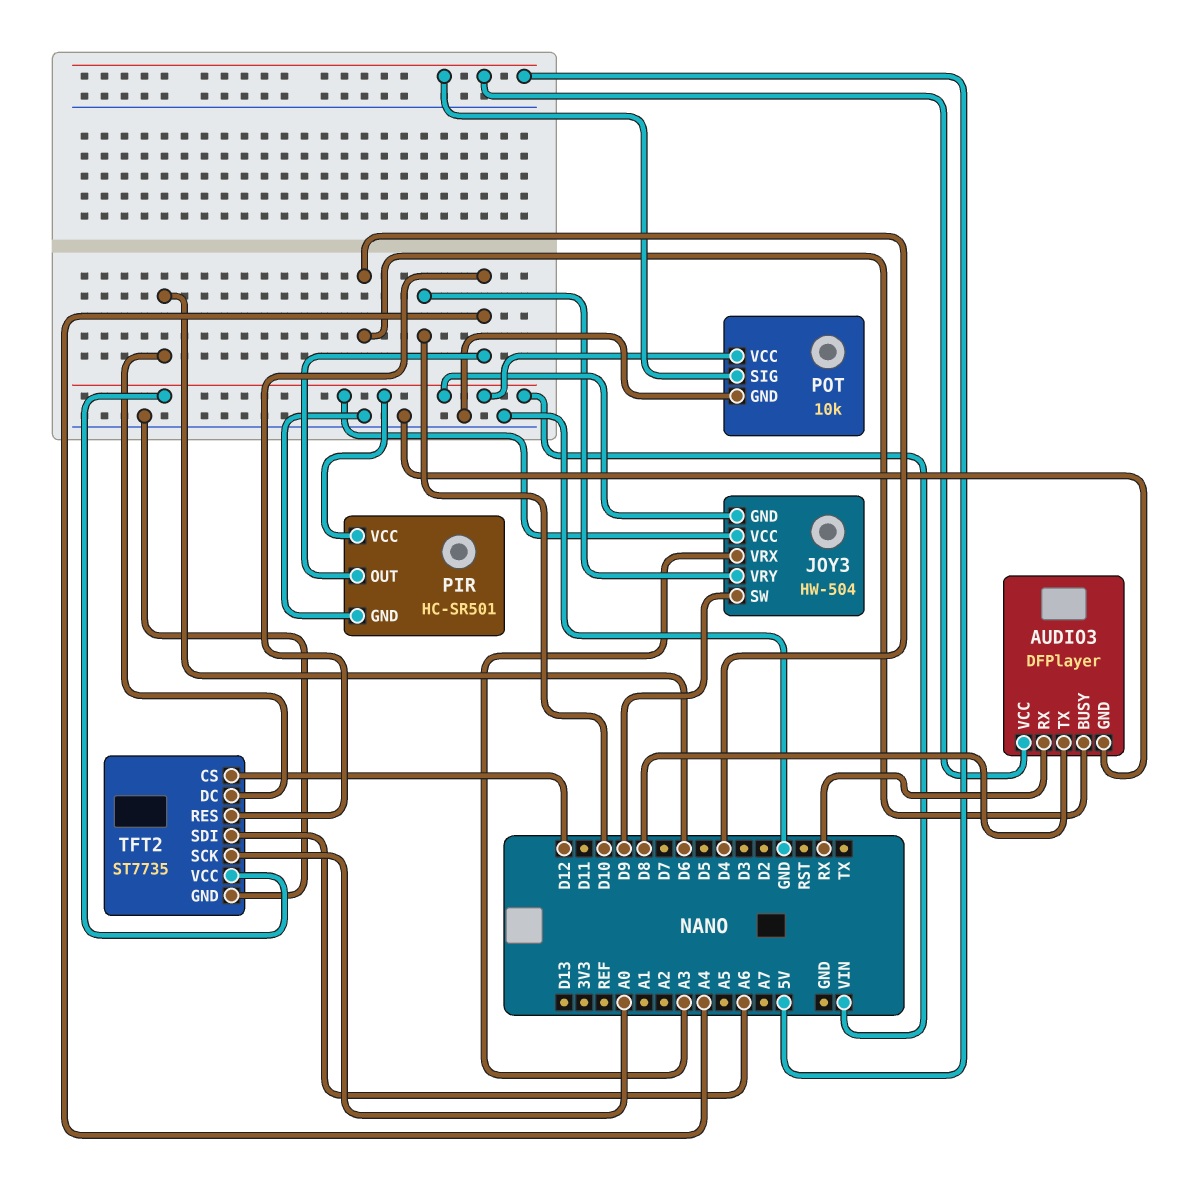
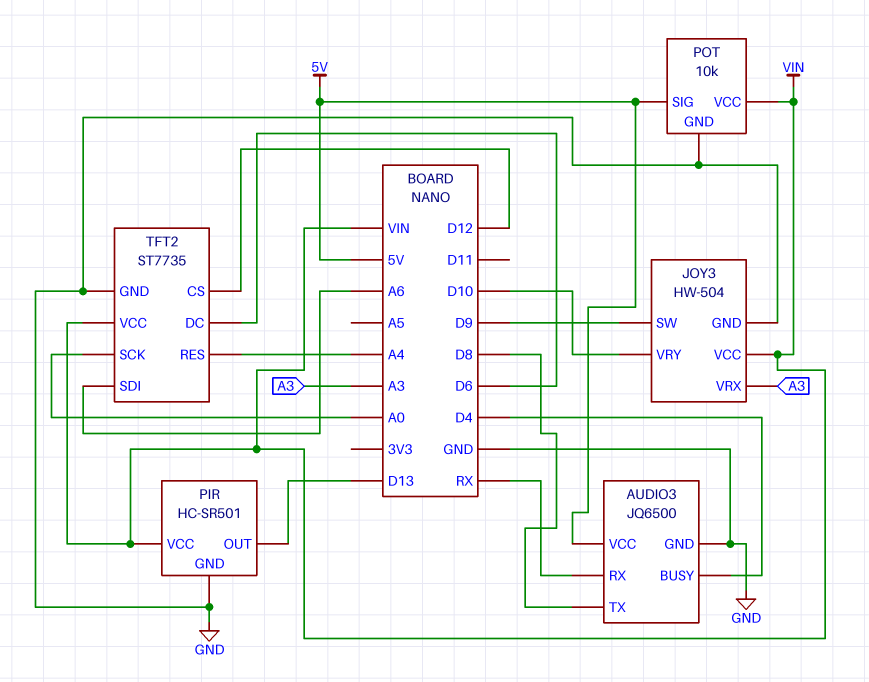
AUDIO3: DFPlayer -> JQ6500
JOY3 pin GND: VIN -> GND
PIR pin OUT: A4 -> D13

